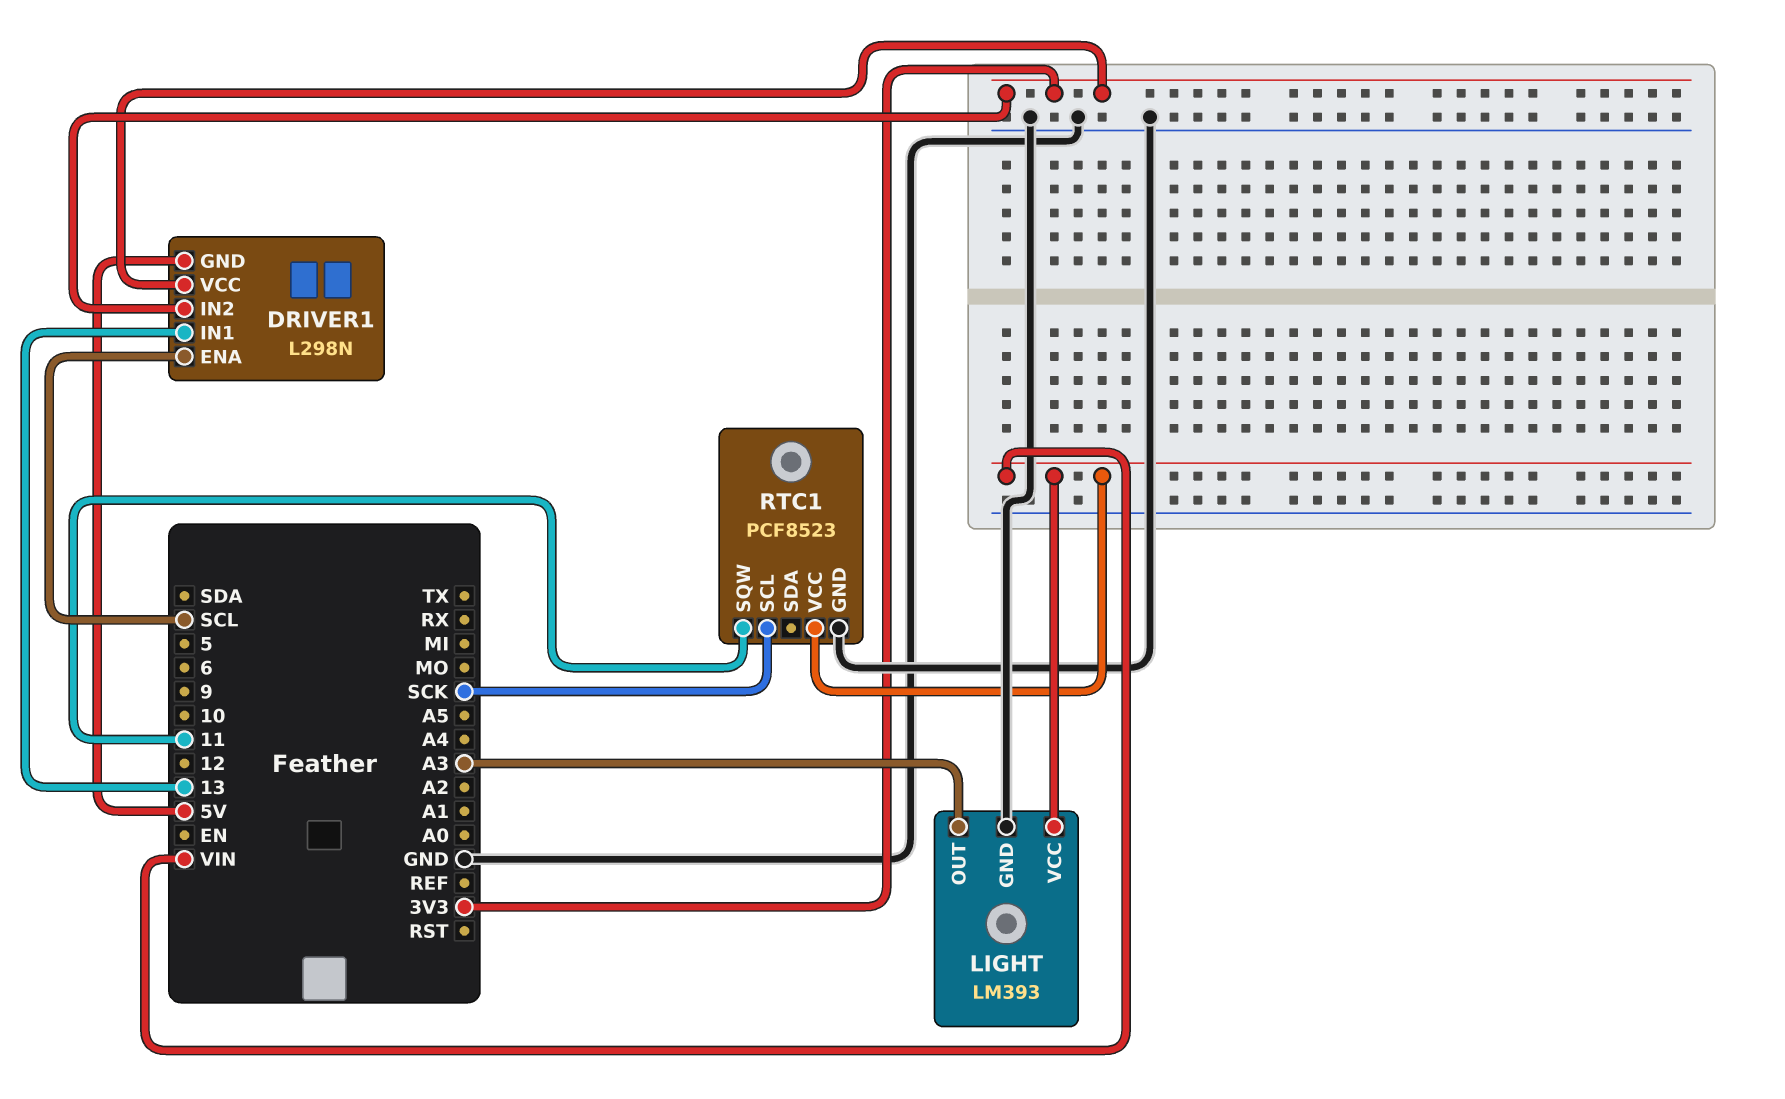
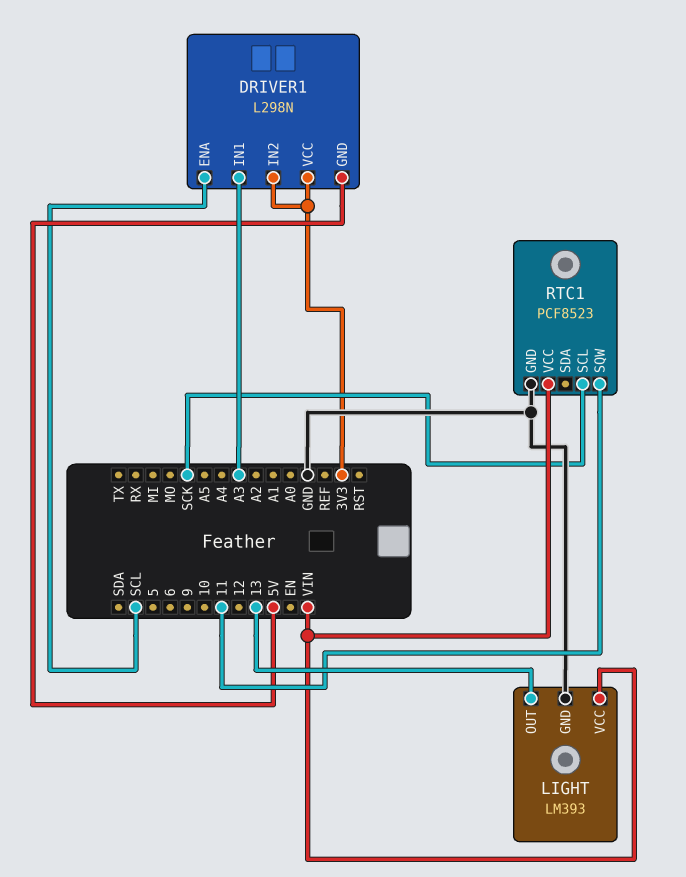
DRIVER1 pin IN1: 13 -> A3
LIGHT pin OUT: A3 -> 13

